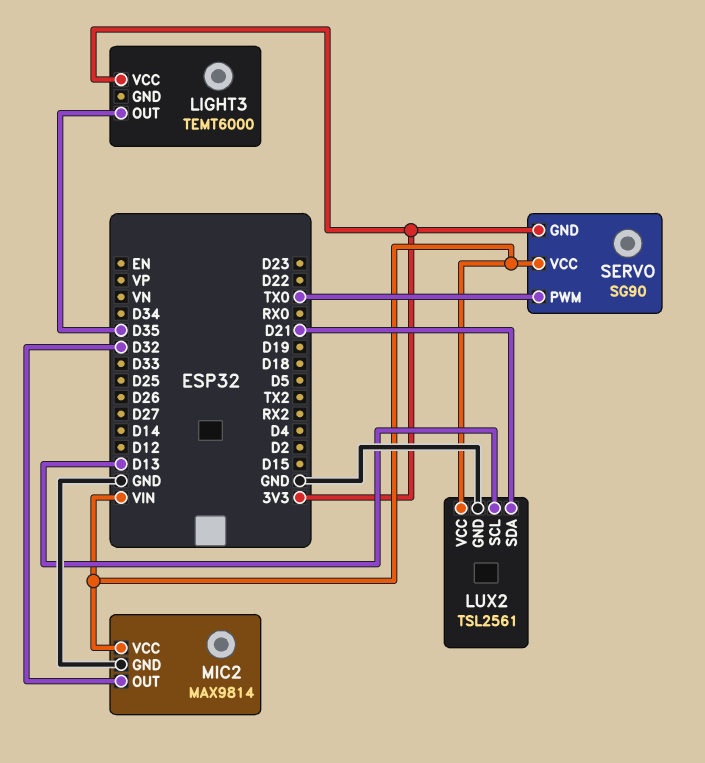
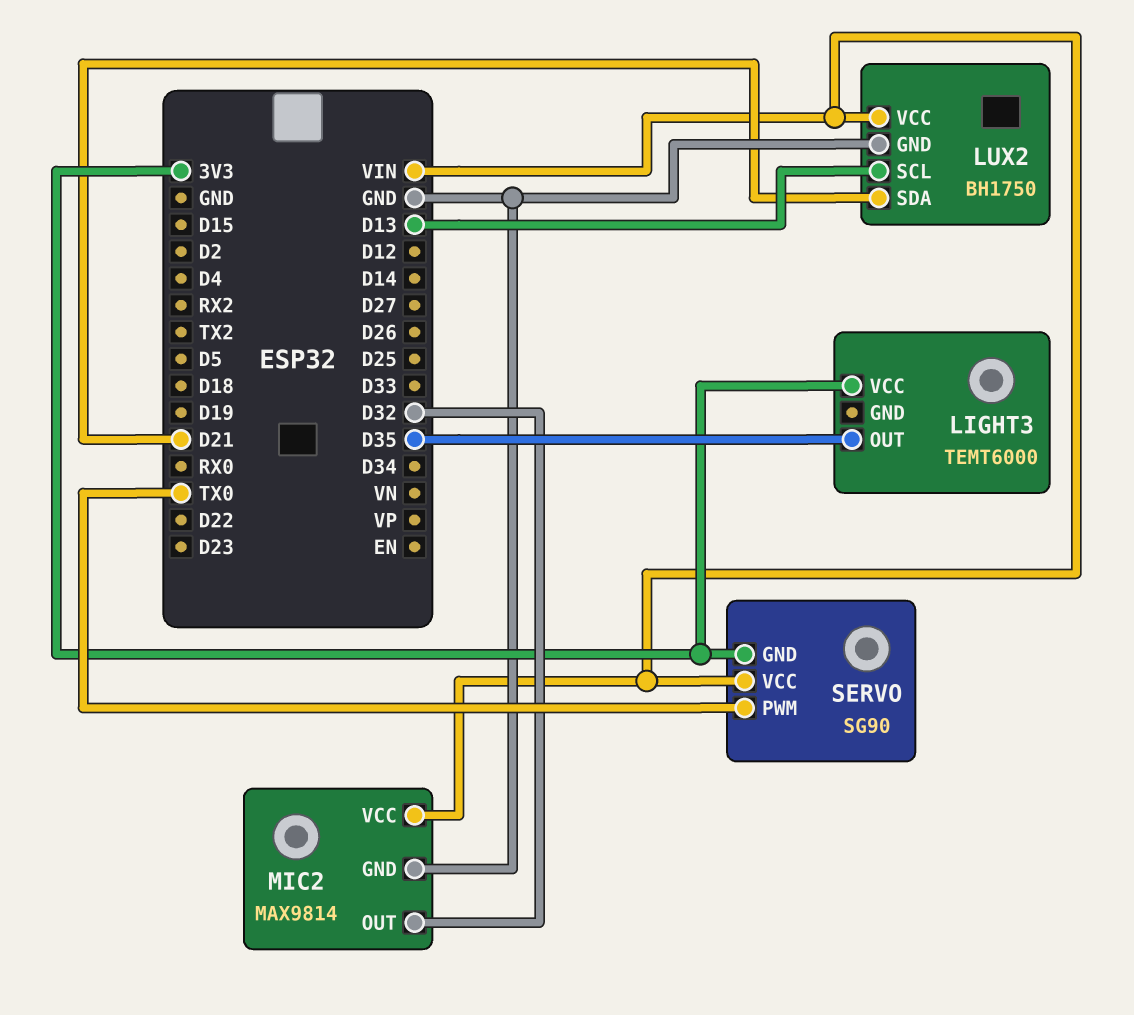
LUX2: TSL2561 -> BH1750

